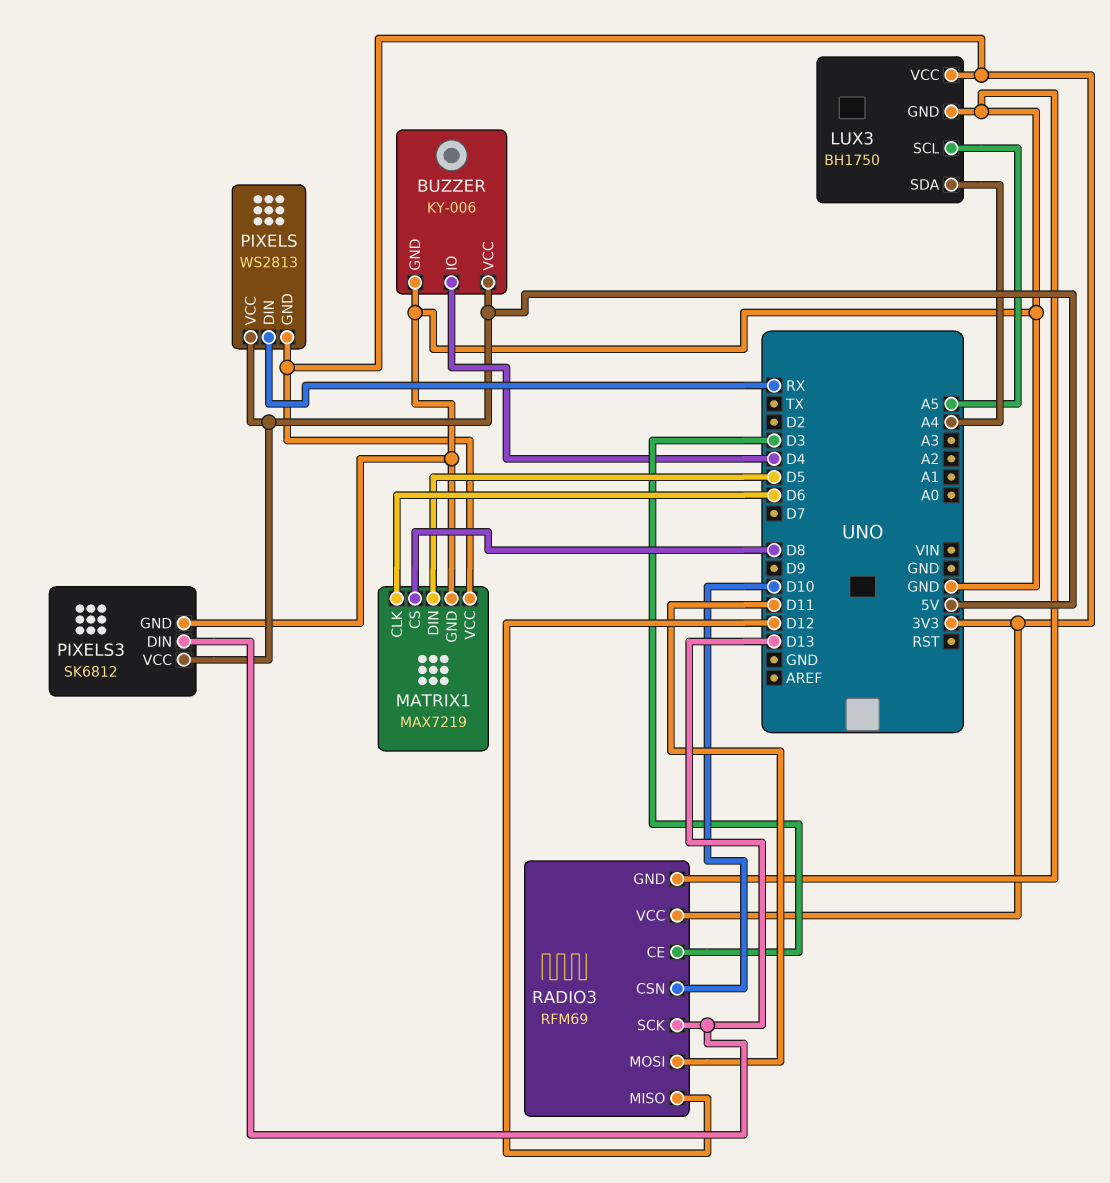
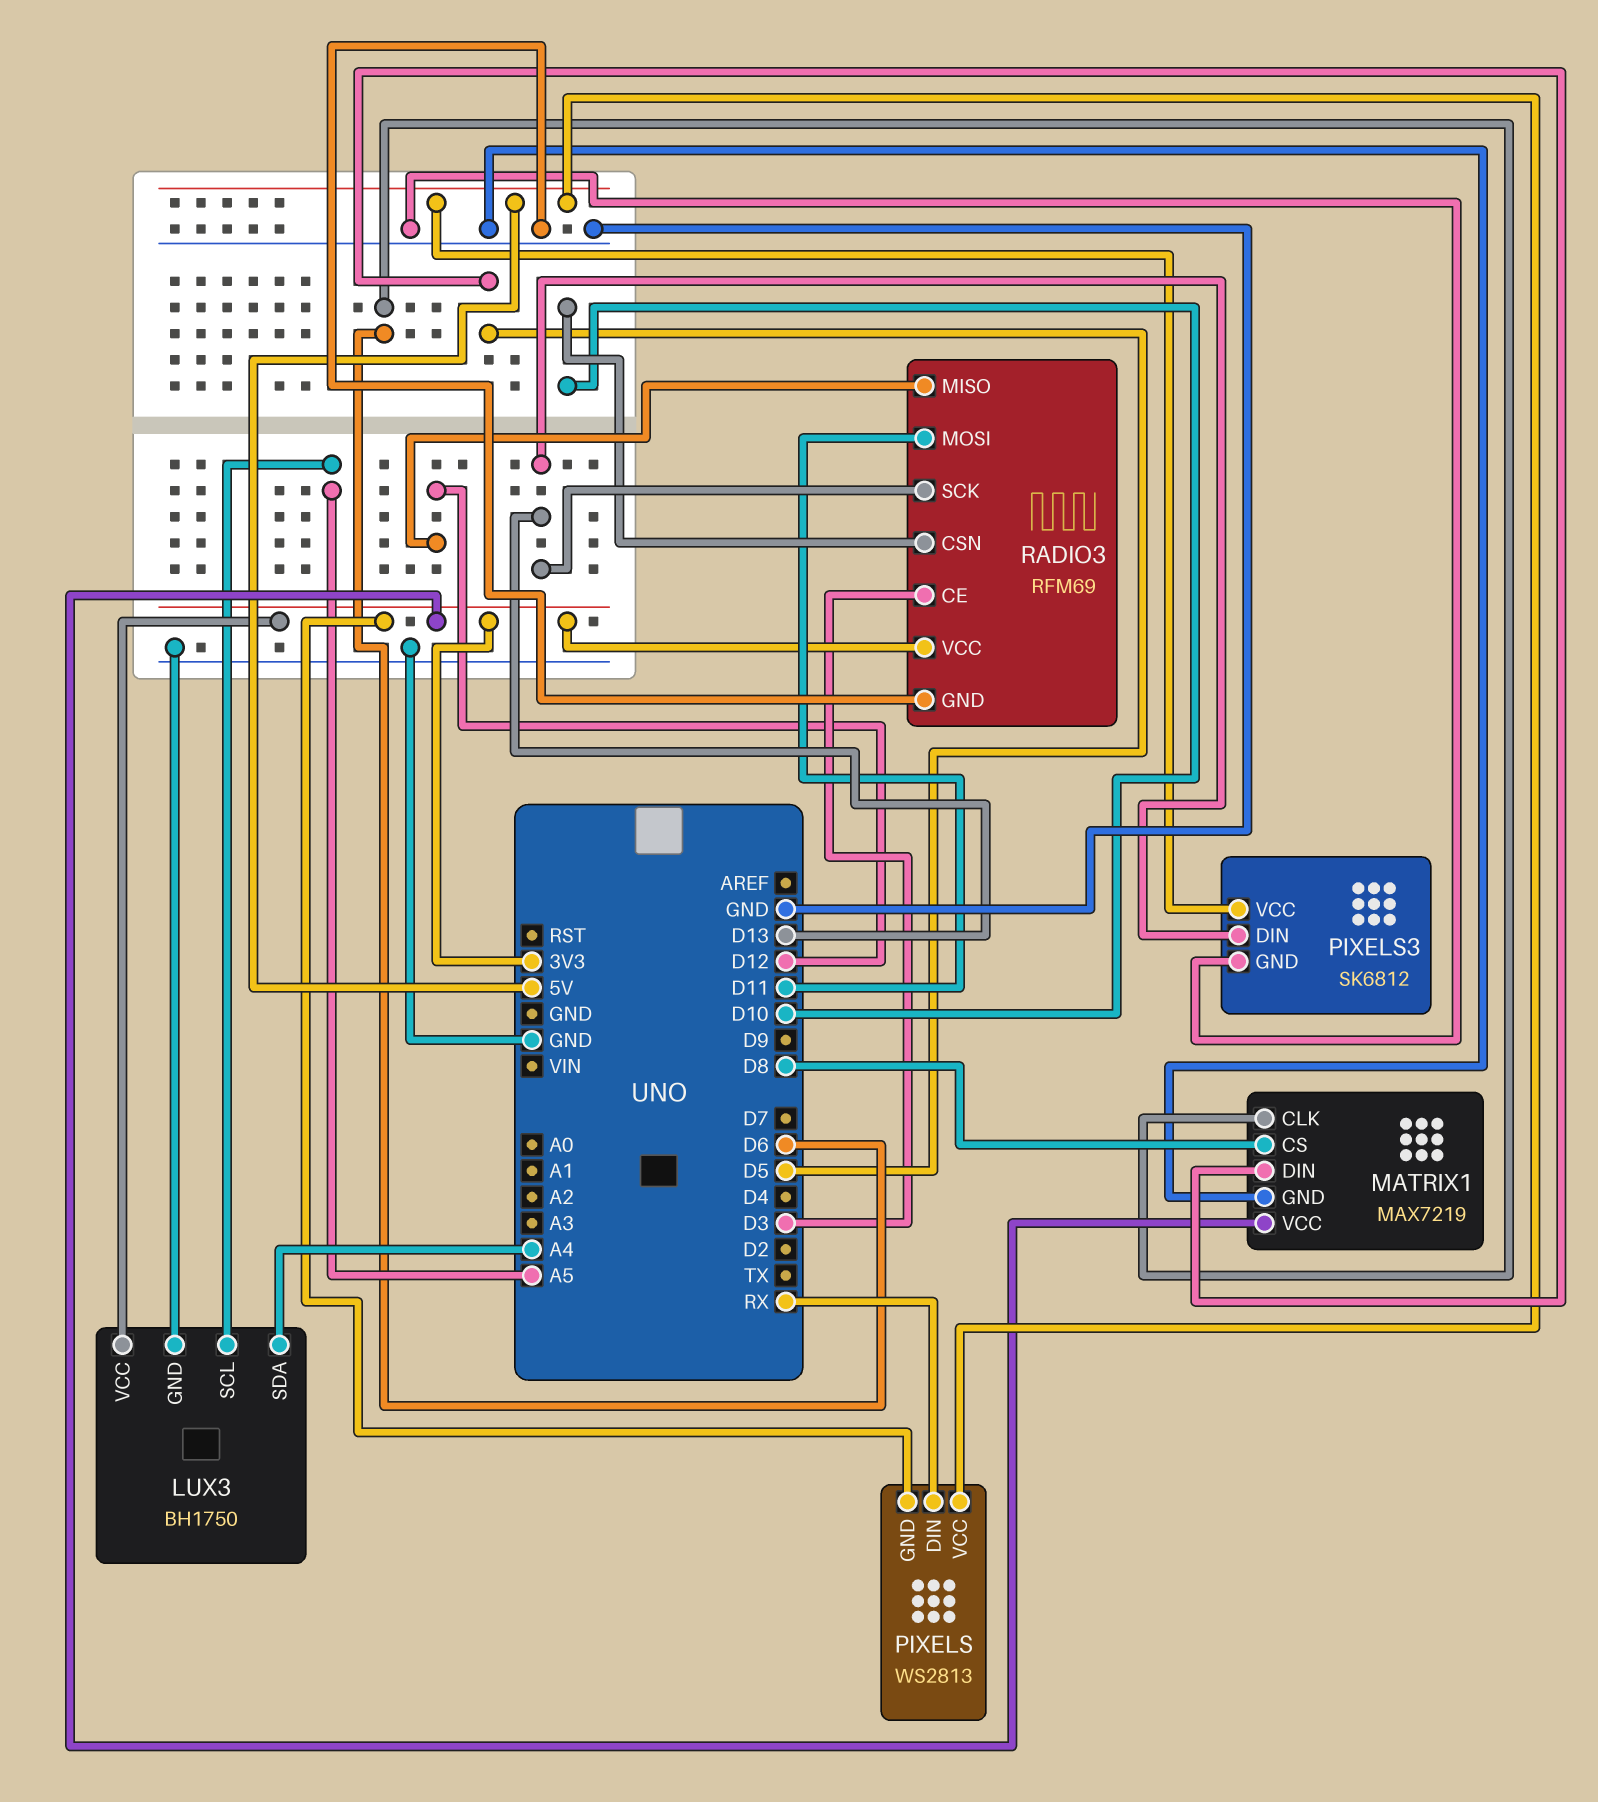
BUZZER: KY-006 -> none
BUZZER pin GND: GND -> none
BUZZER pin IO: D4 -> none
BUZZER pin VCC: 5V -> none

